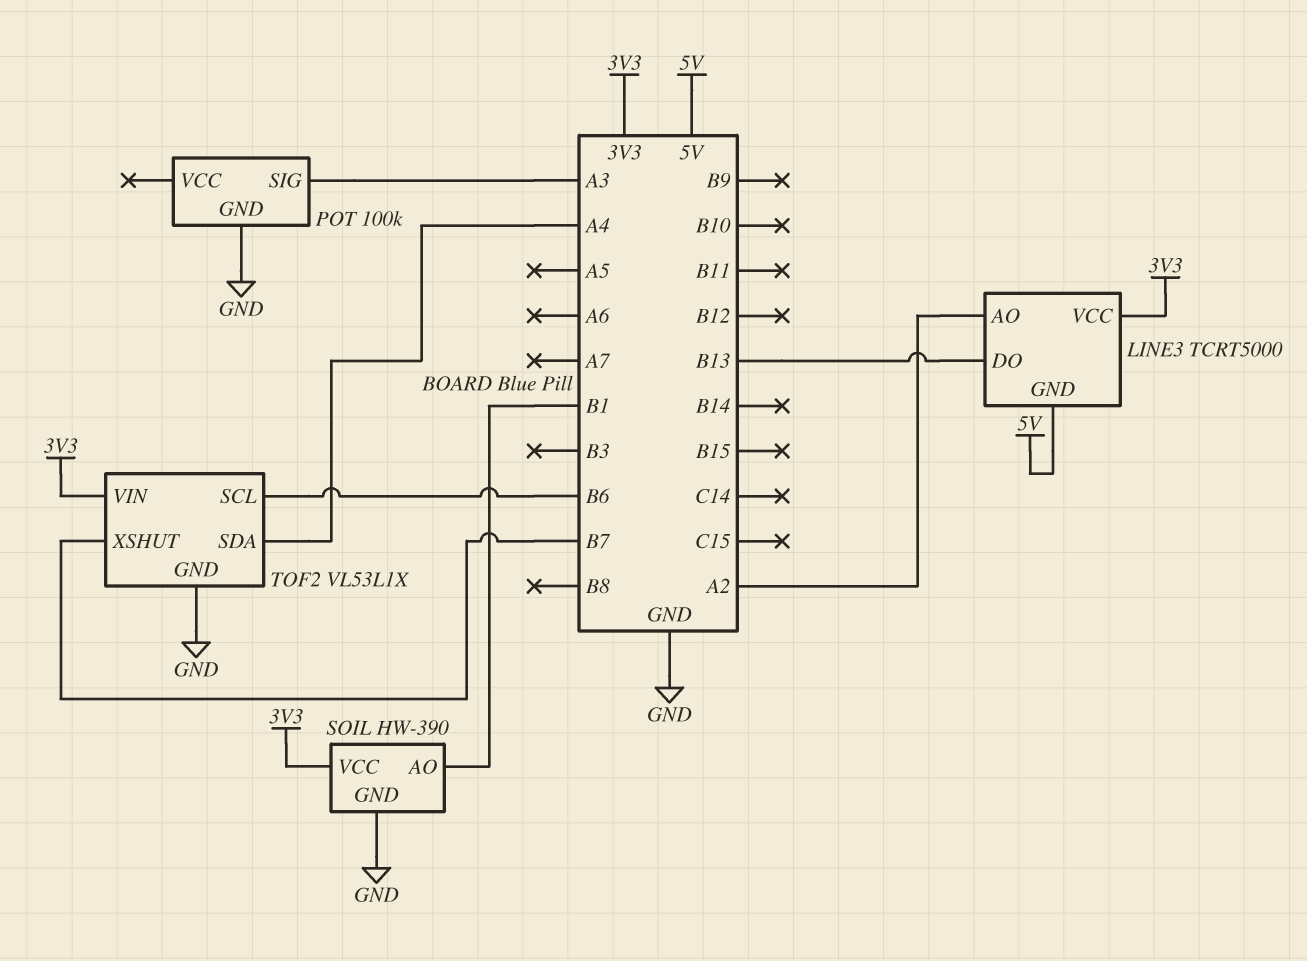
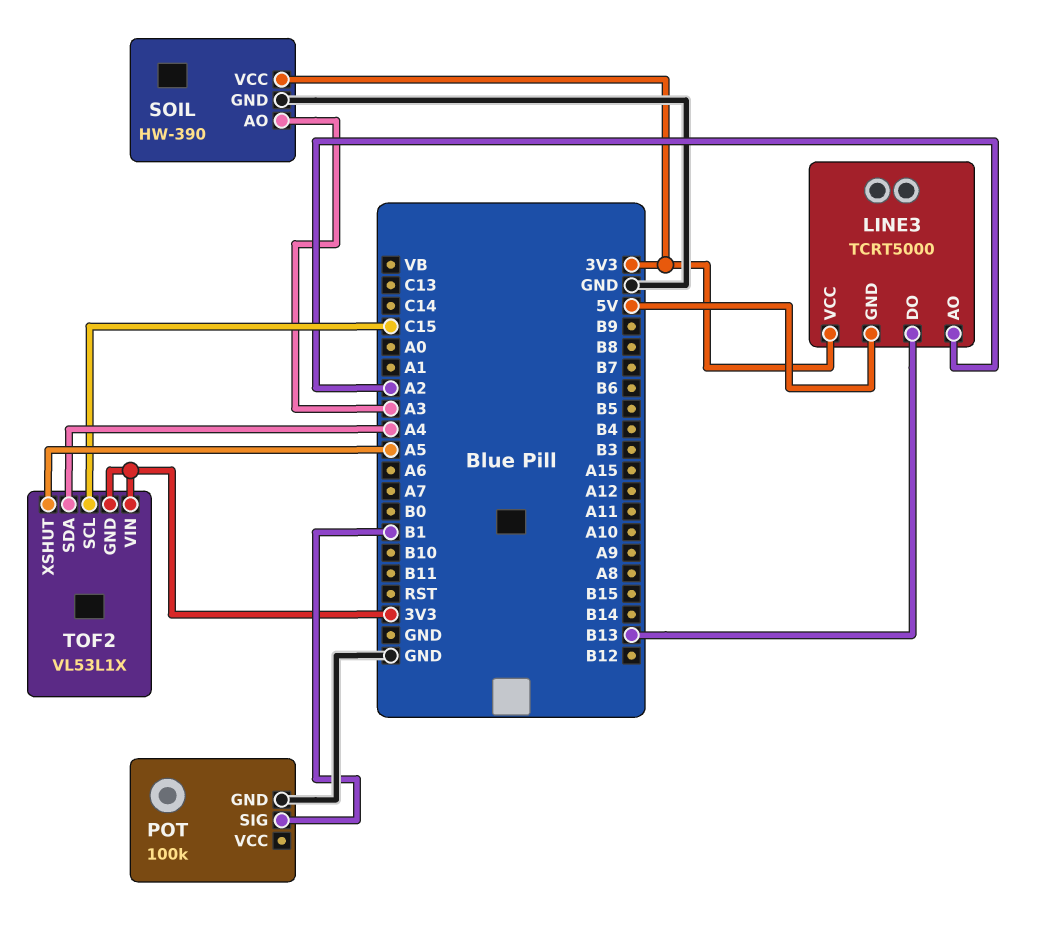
POT pin SIG: A3 -> B1
SOIL pin AO: B1 -> A3
TOF2 pin GND: GND -> 3V3
TOF2 pin SCL: B6 -> C15
TOF2 pin XSHUT: B7 -> A5

